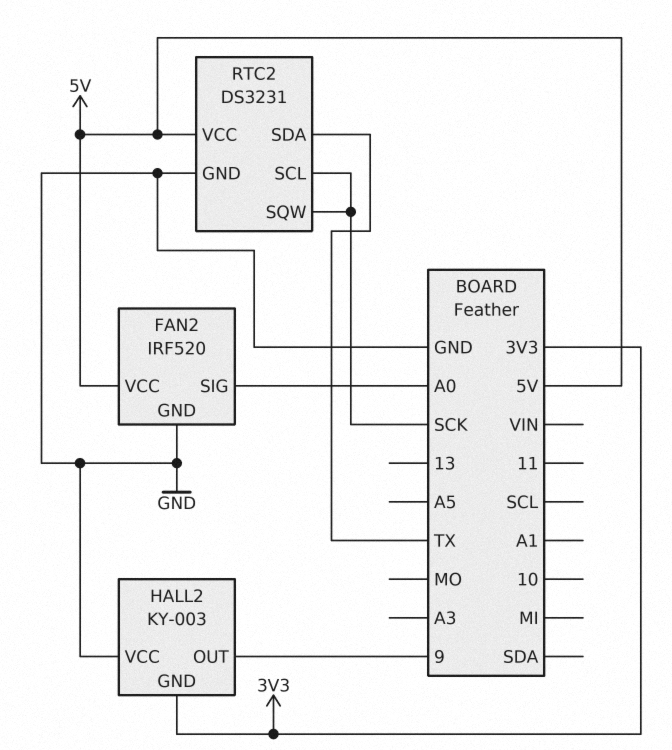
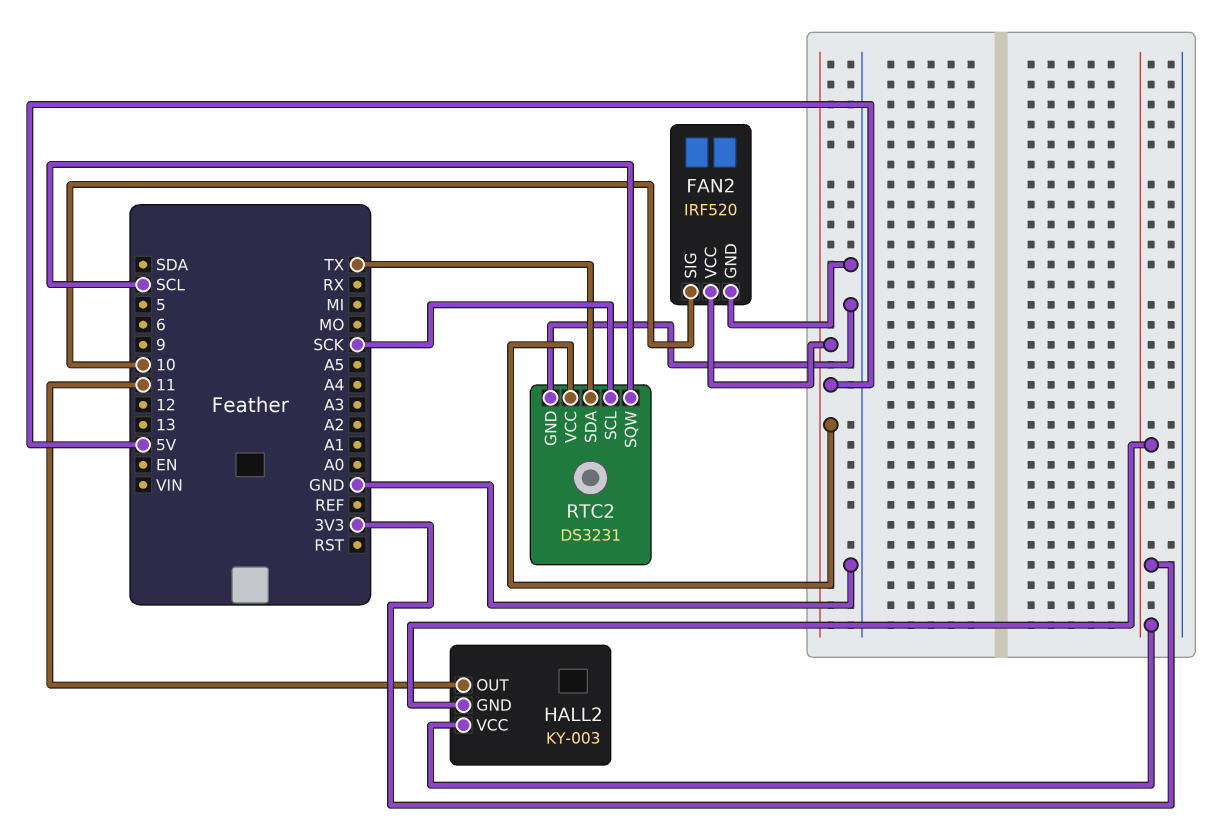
FAN2 pin SIG: A0 -> 10
HALL2 pin OUT: 9 -> 11
HALL2 pin VCC: GND -> 3V3
RTC2 pin SQW: SCK -> SCL

